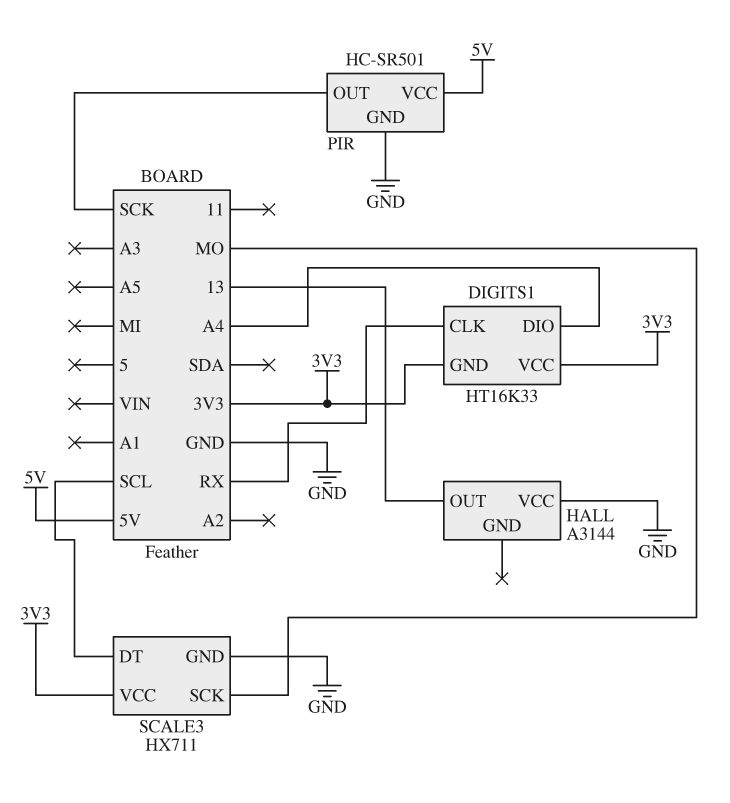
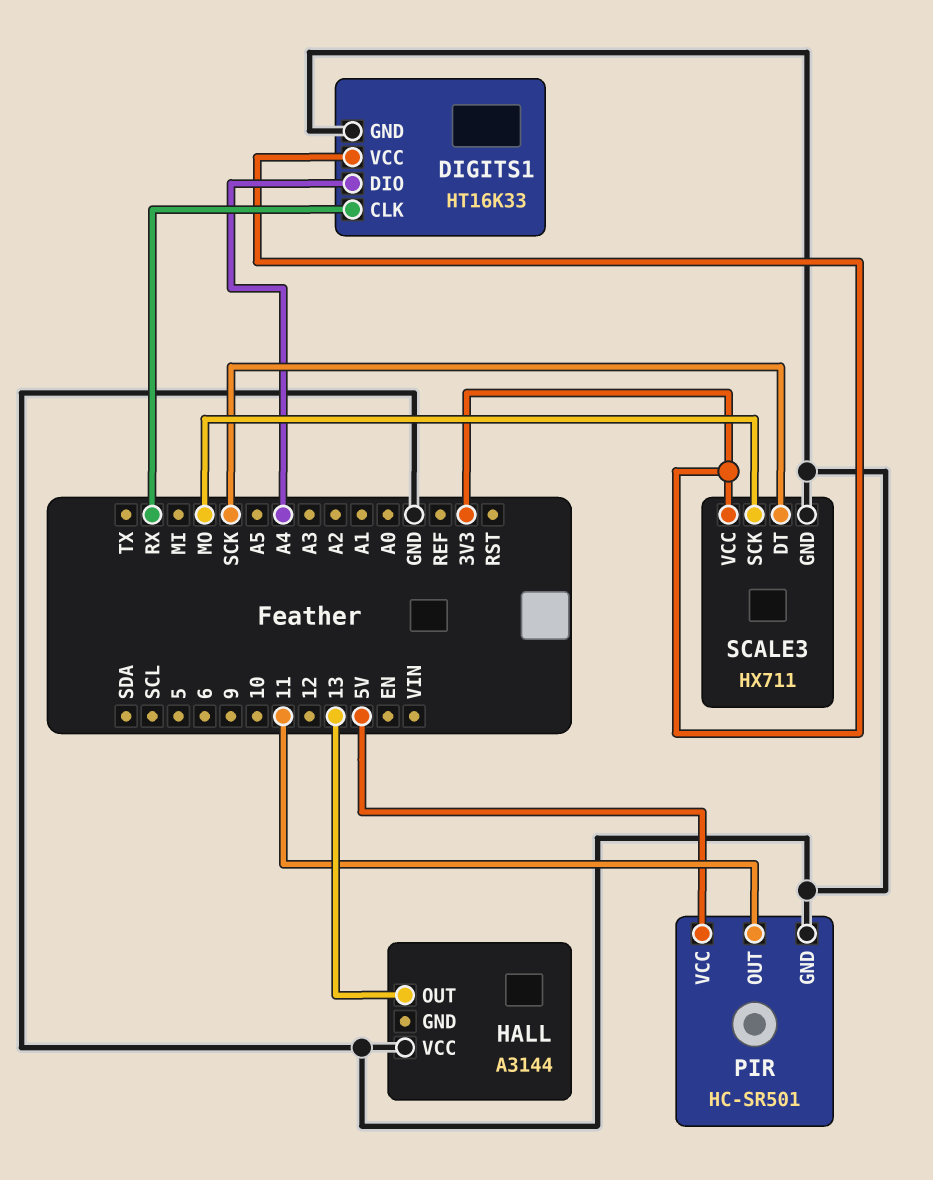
DIGITS1 pin GND: 3V3 -> GND
PIR pin OUT: SCK -> 11
SCALE3 pin DT: SCL -> SCK

